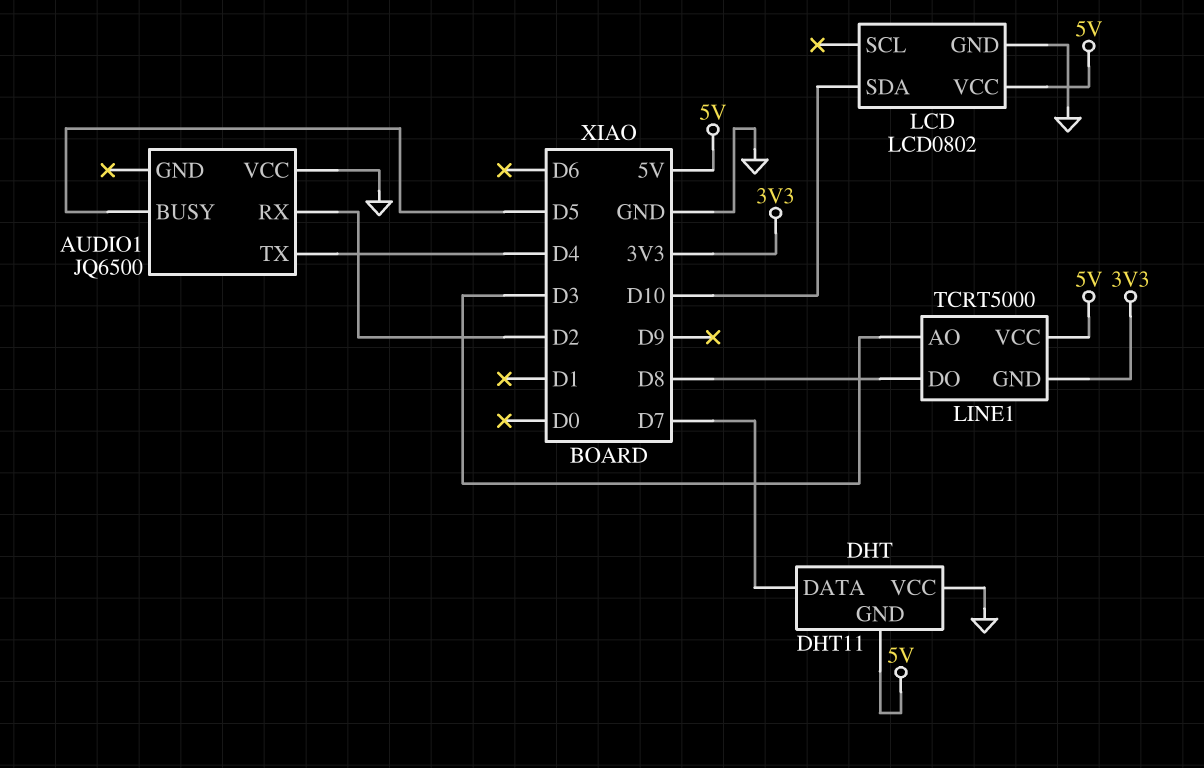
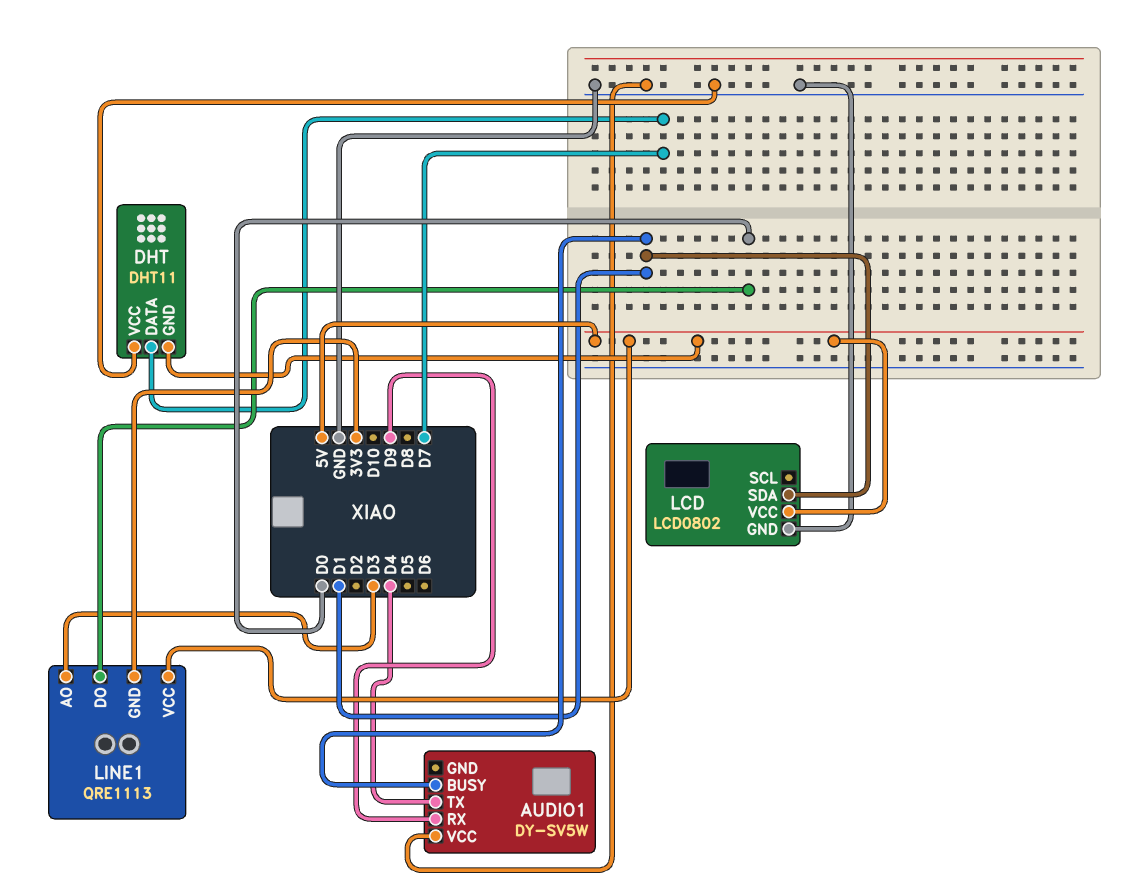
AUDIO1: JQ6500 -> DY-SV5W
AUDIO1 pin BUSY: D5 -> D1
AUDIO1 pin RX: D2 -> D9
LCD pin SDA: D10 -> D1
LINE1: TCRT5000 -> QRE1113
LINE1 pin DO: D8 -> D0

